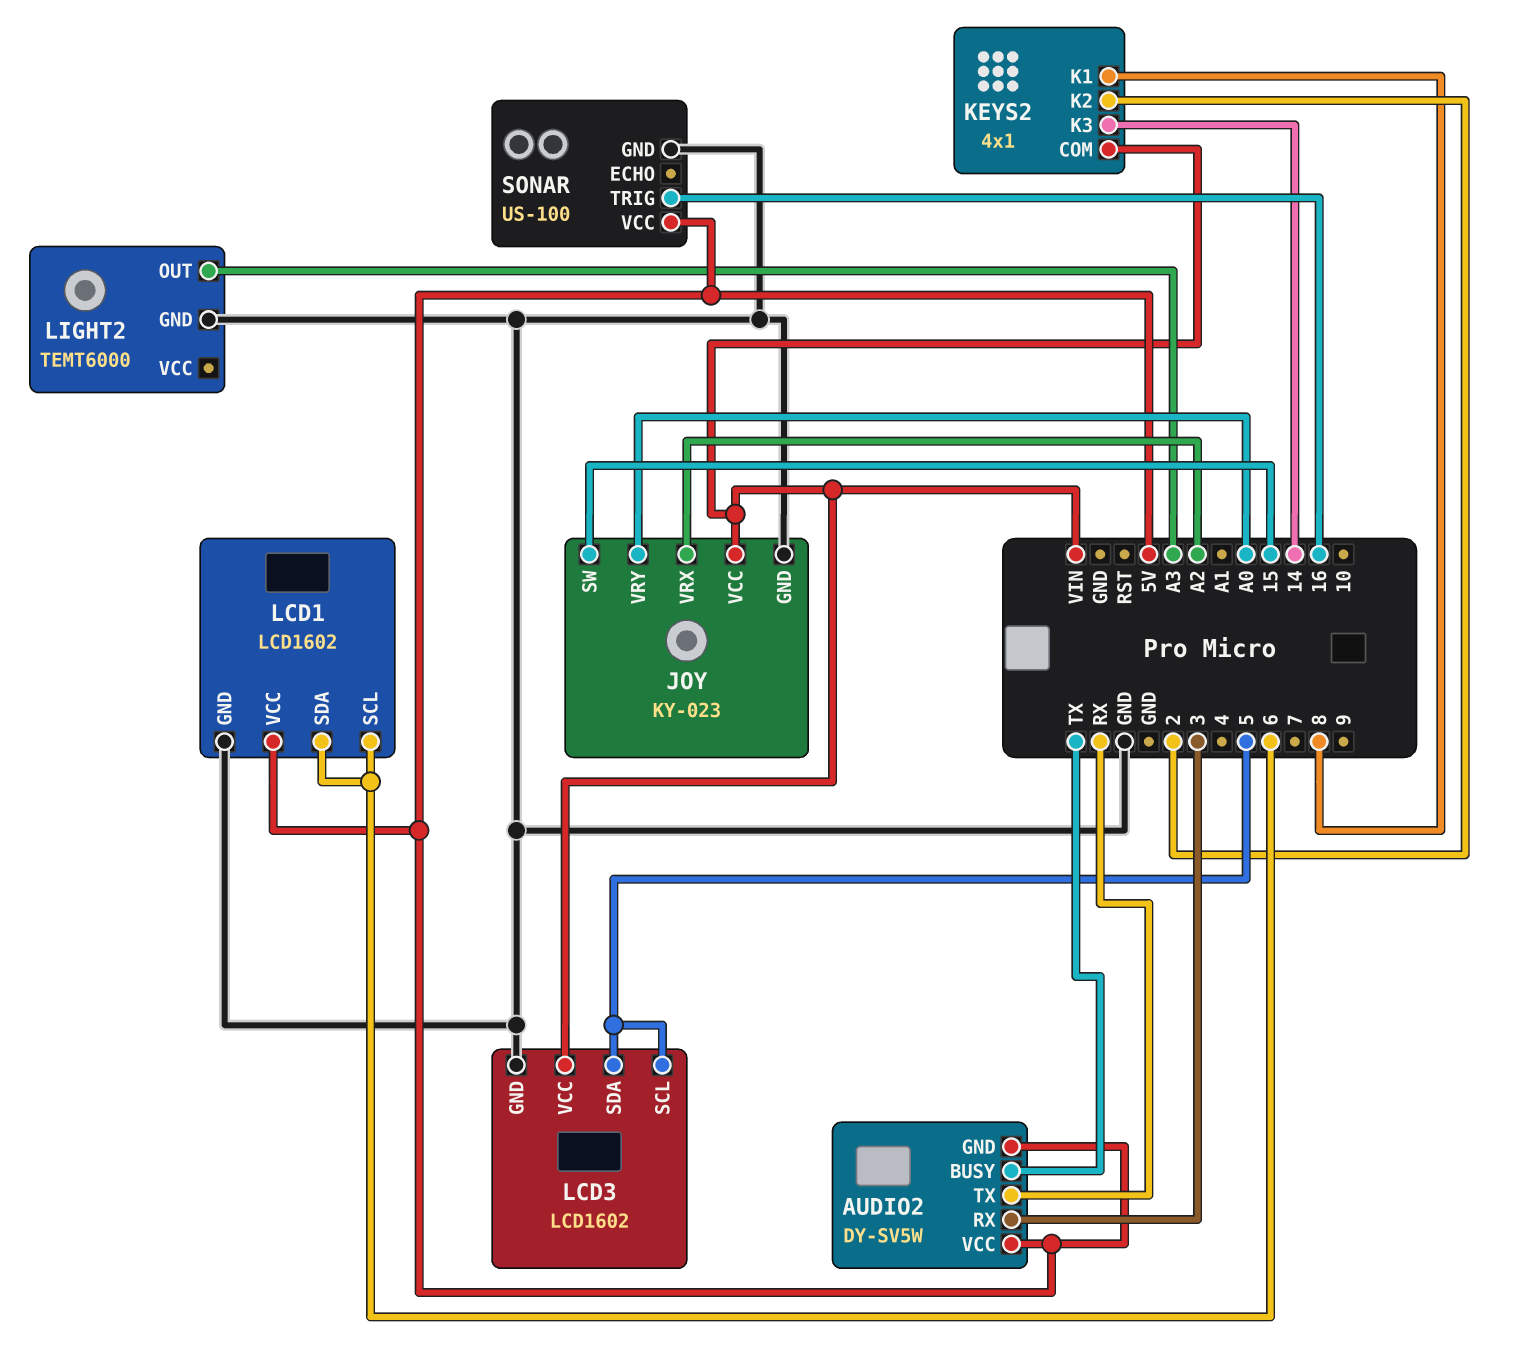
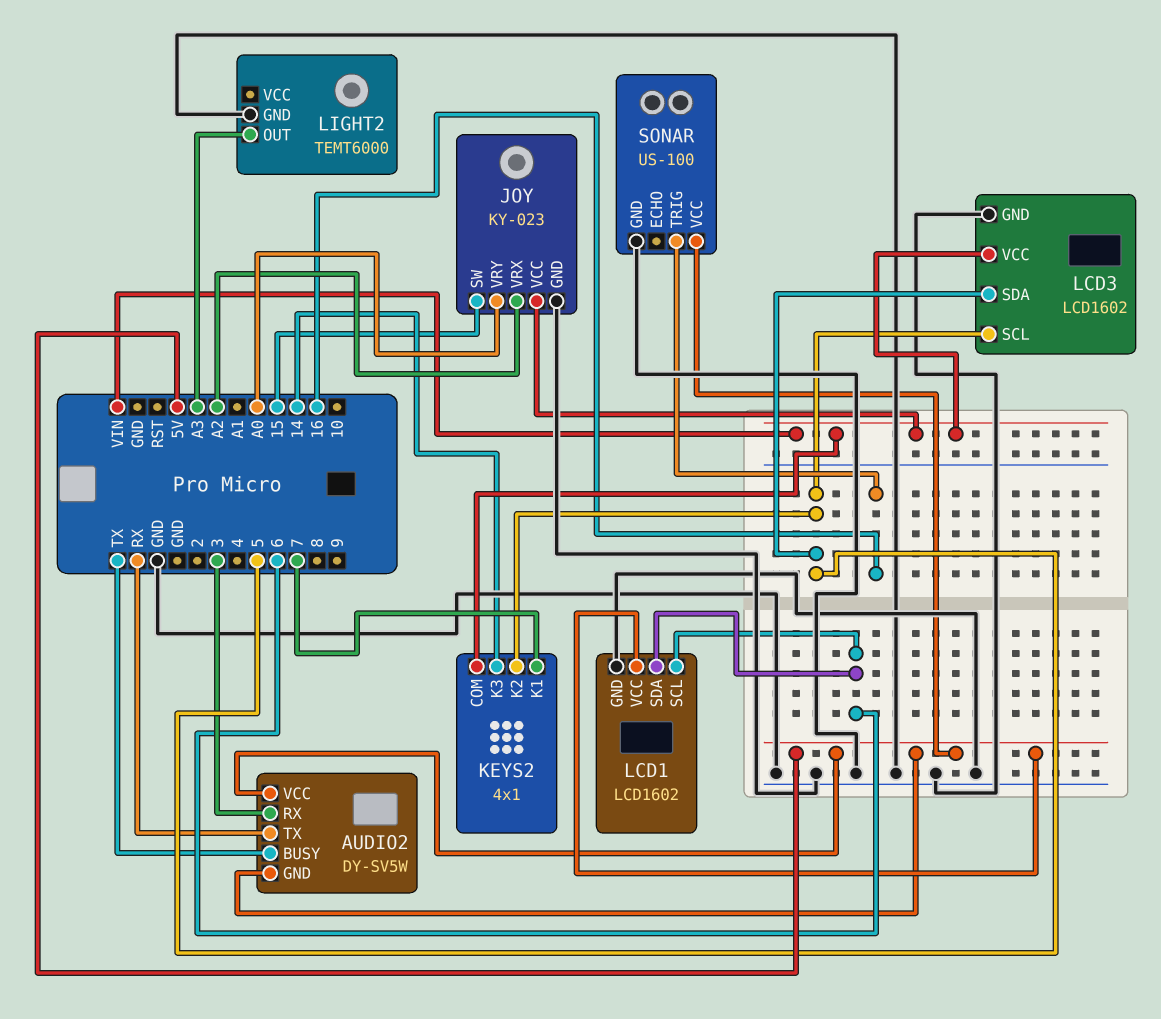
KEYS2 pin K1: 8 -> 7
KEYS2 pin K2: 2 -> 5

